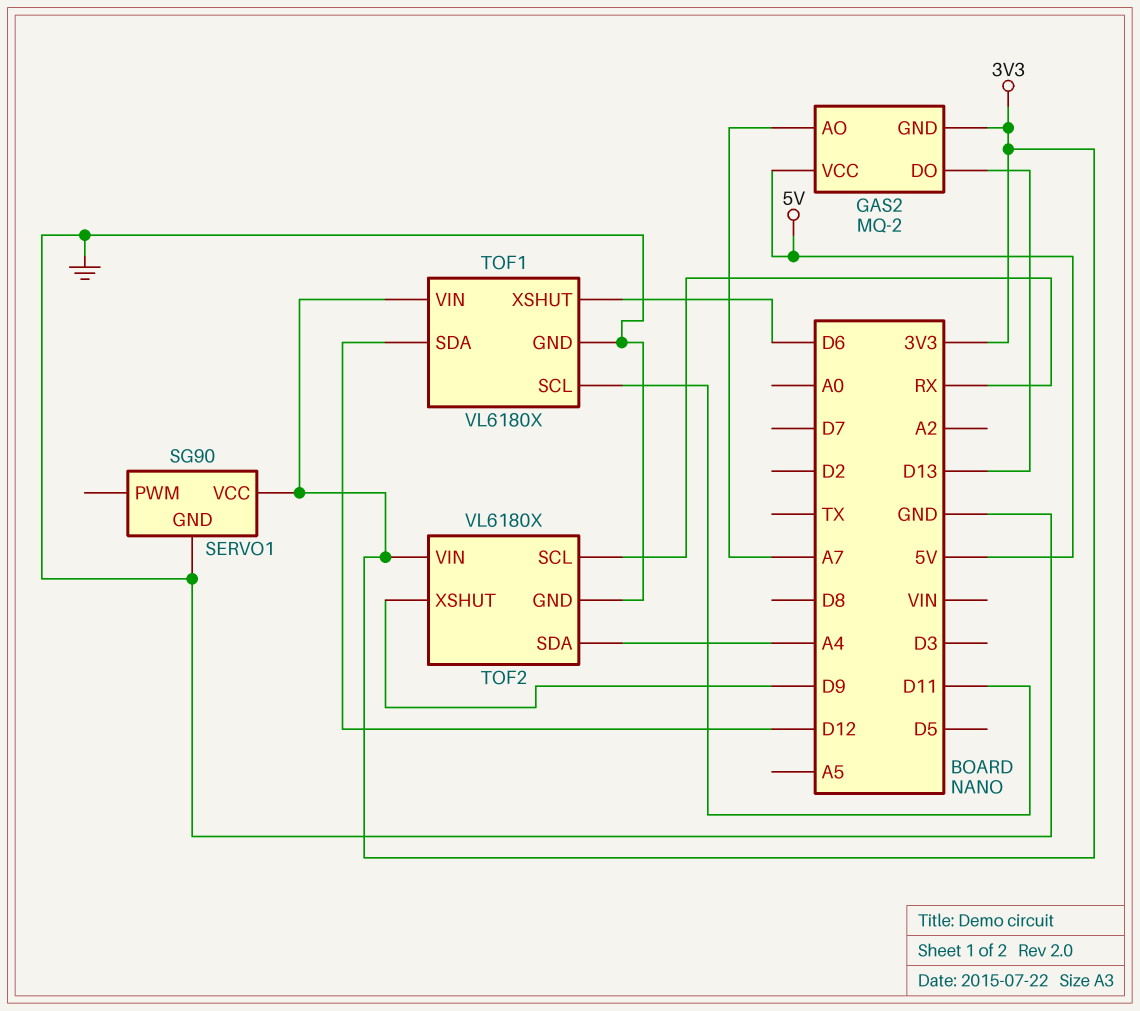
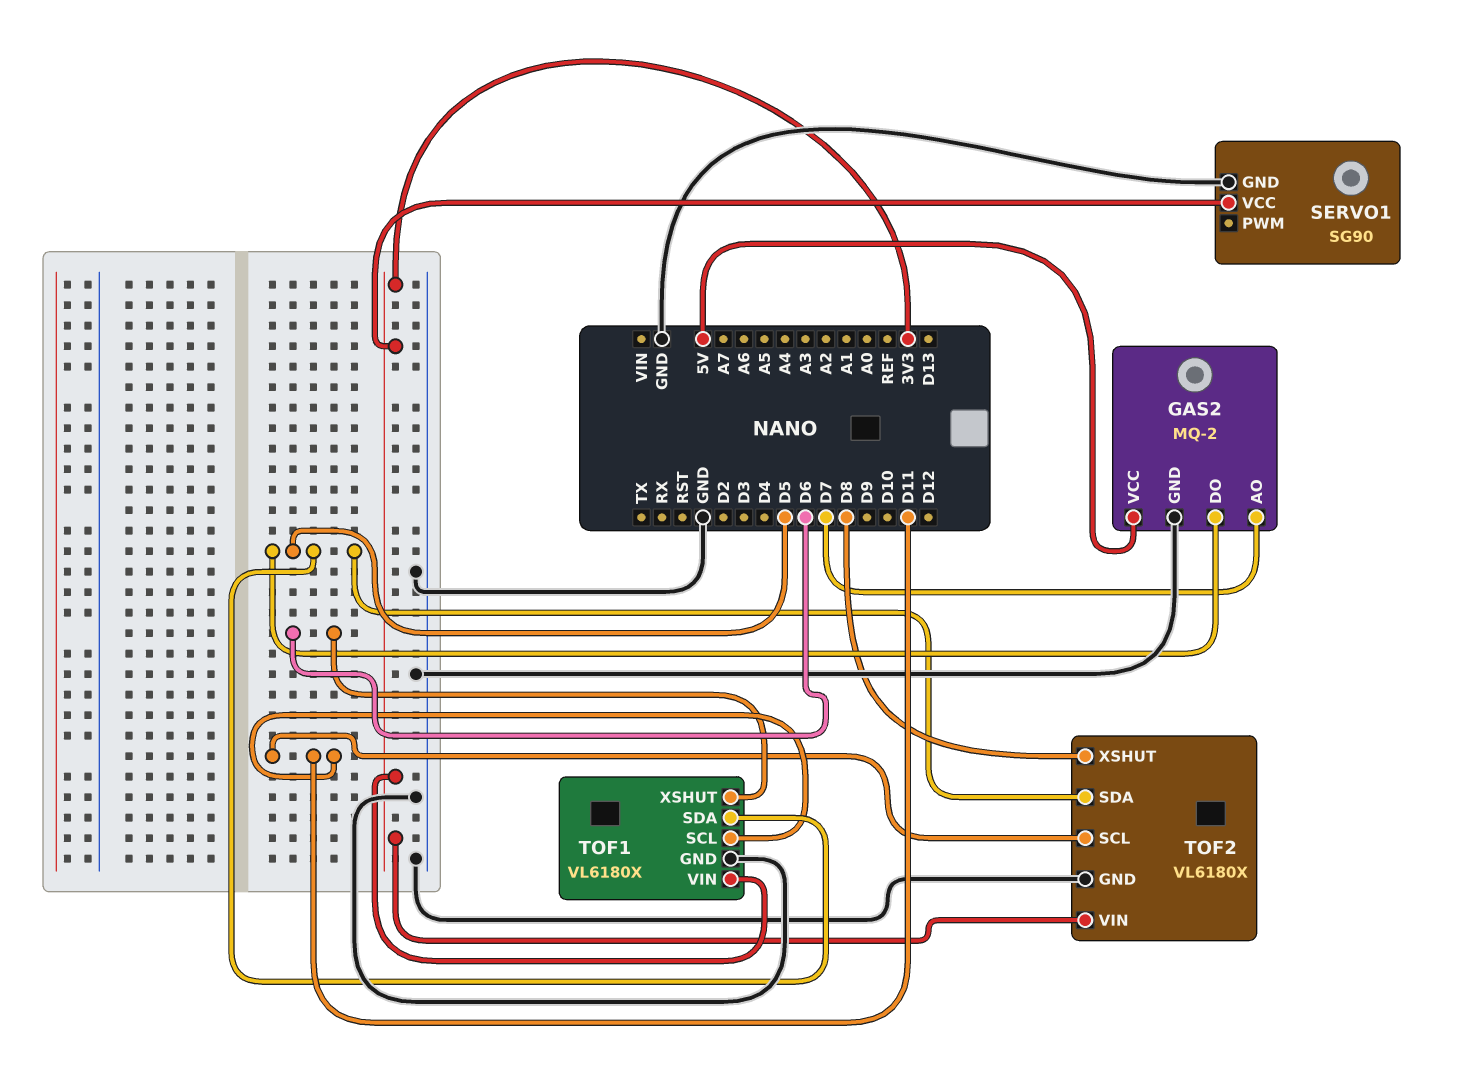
GAS2 pin AO: A7 -> D7
GAS2 pin DO: D13 -> D5
GAS2 pin GND: 3V3 -> GND
TOF1 pin SDA: D12 -> D5
TOF2 pin SCL: RX -> D11
TOF2 pin SDA: A4 -> D5
TOF2 pin XSHUT: D9 -> D8

